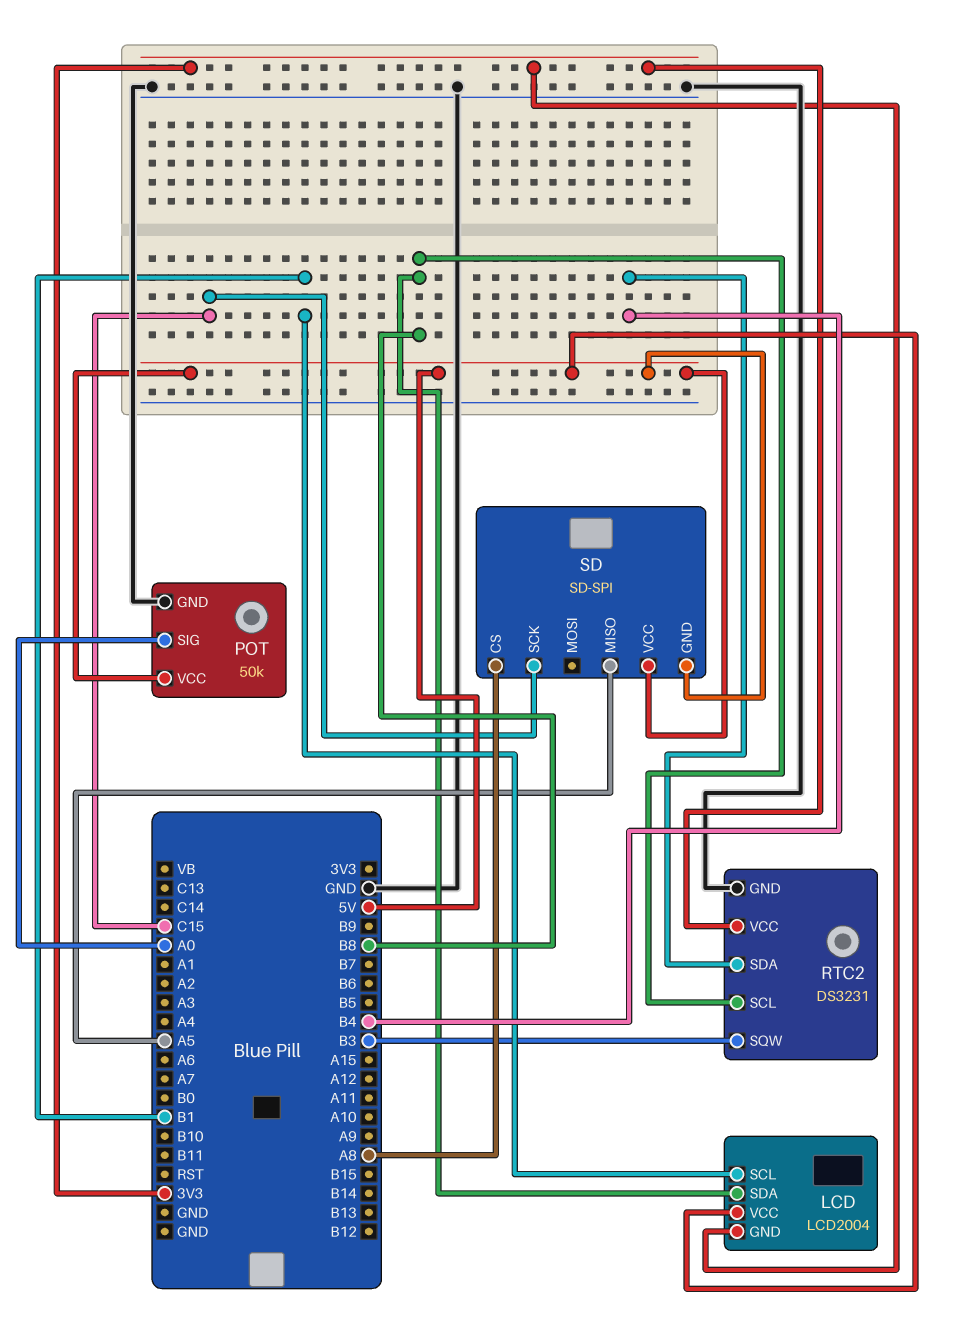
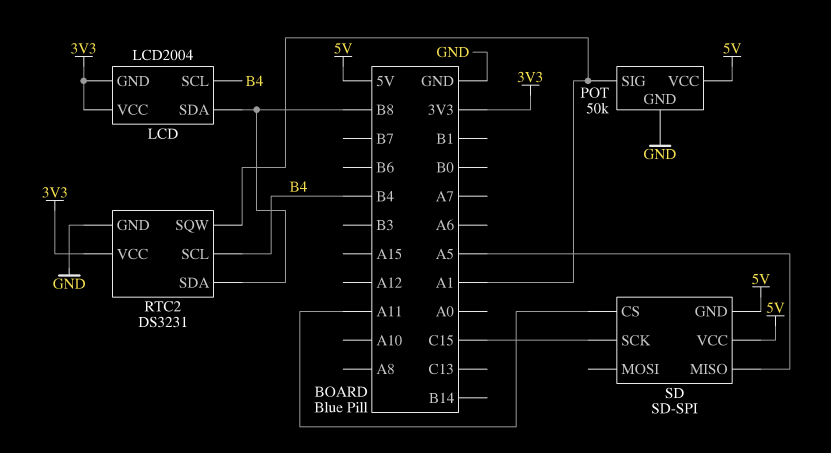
LCD pin SCL: B1 -> B4
LCD pin VCC: 5V -> 3V3
POT pin SIG: A0 -> A1
RTC2 pin SCL: B8 -> B4
RTC2 pin SDA: B4 -> B8
RTC2 pin SQW: B3 -> A1
SD pin CS: A8 -> A11

